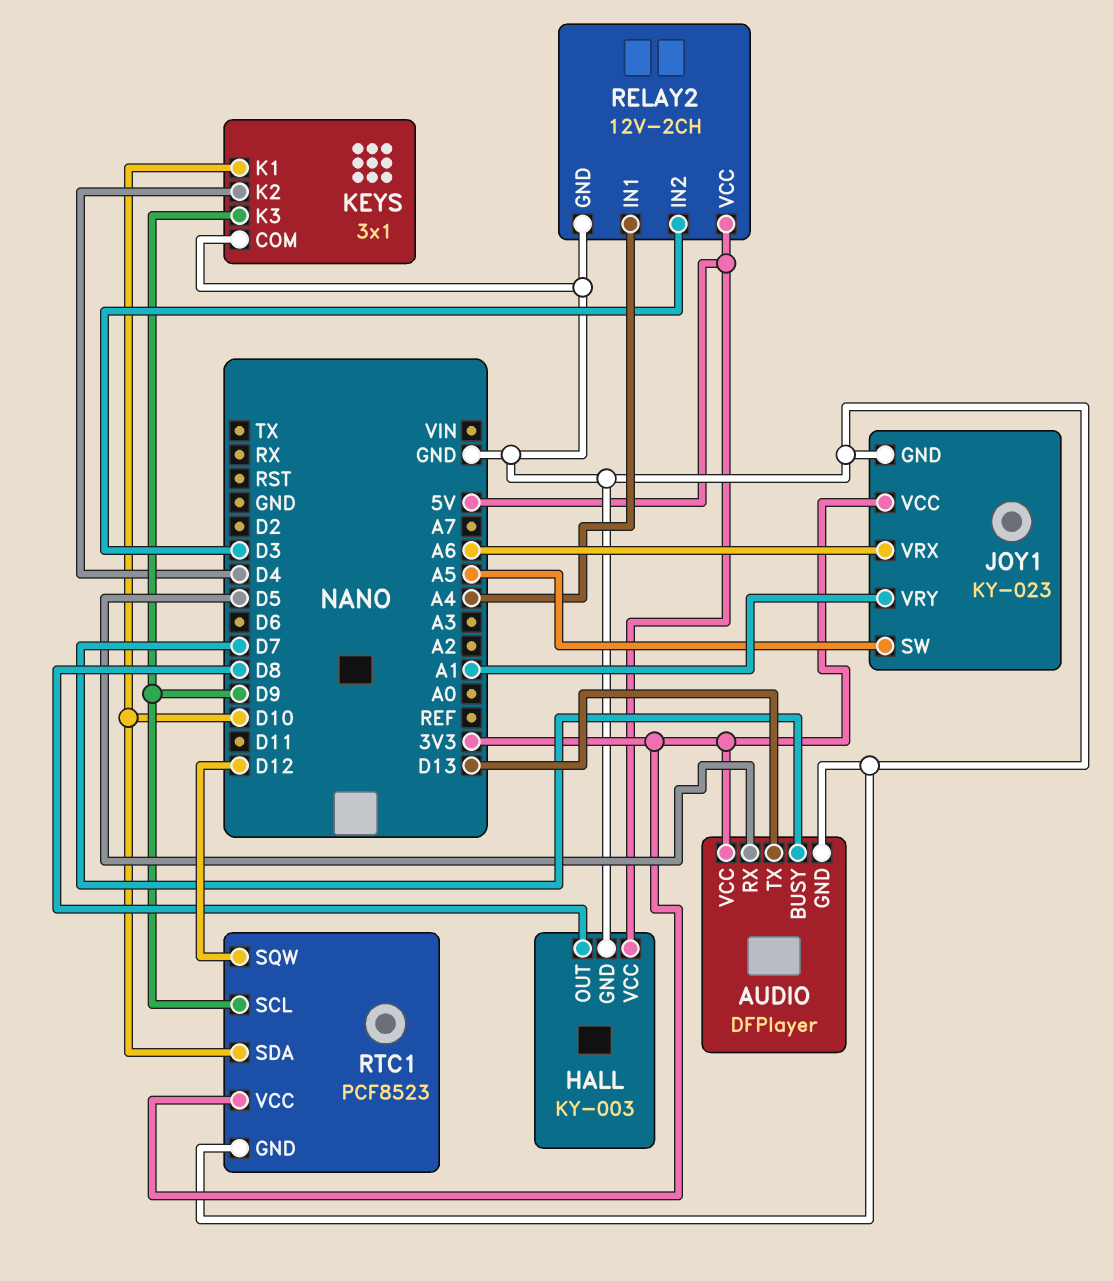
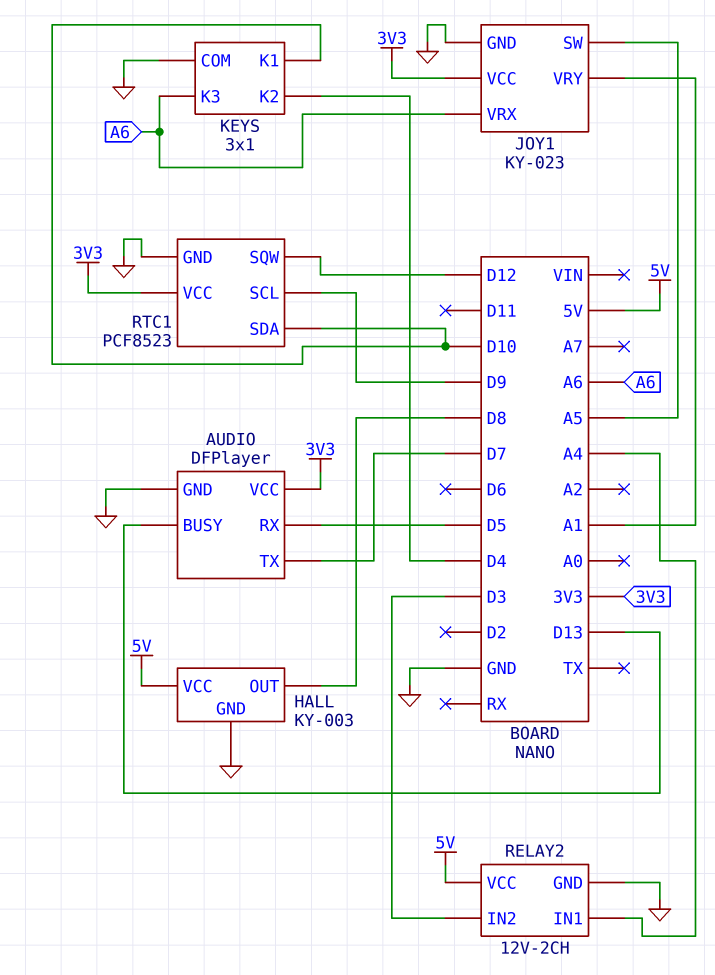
AUDIO pin BUSY: D7 -> D13
AUDIO pin TX: D13 -> D7
KEYS pin K3: D9 -> A6

